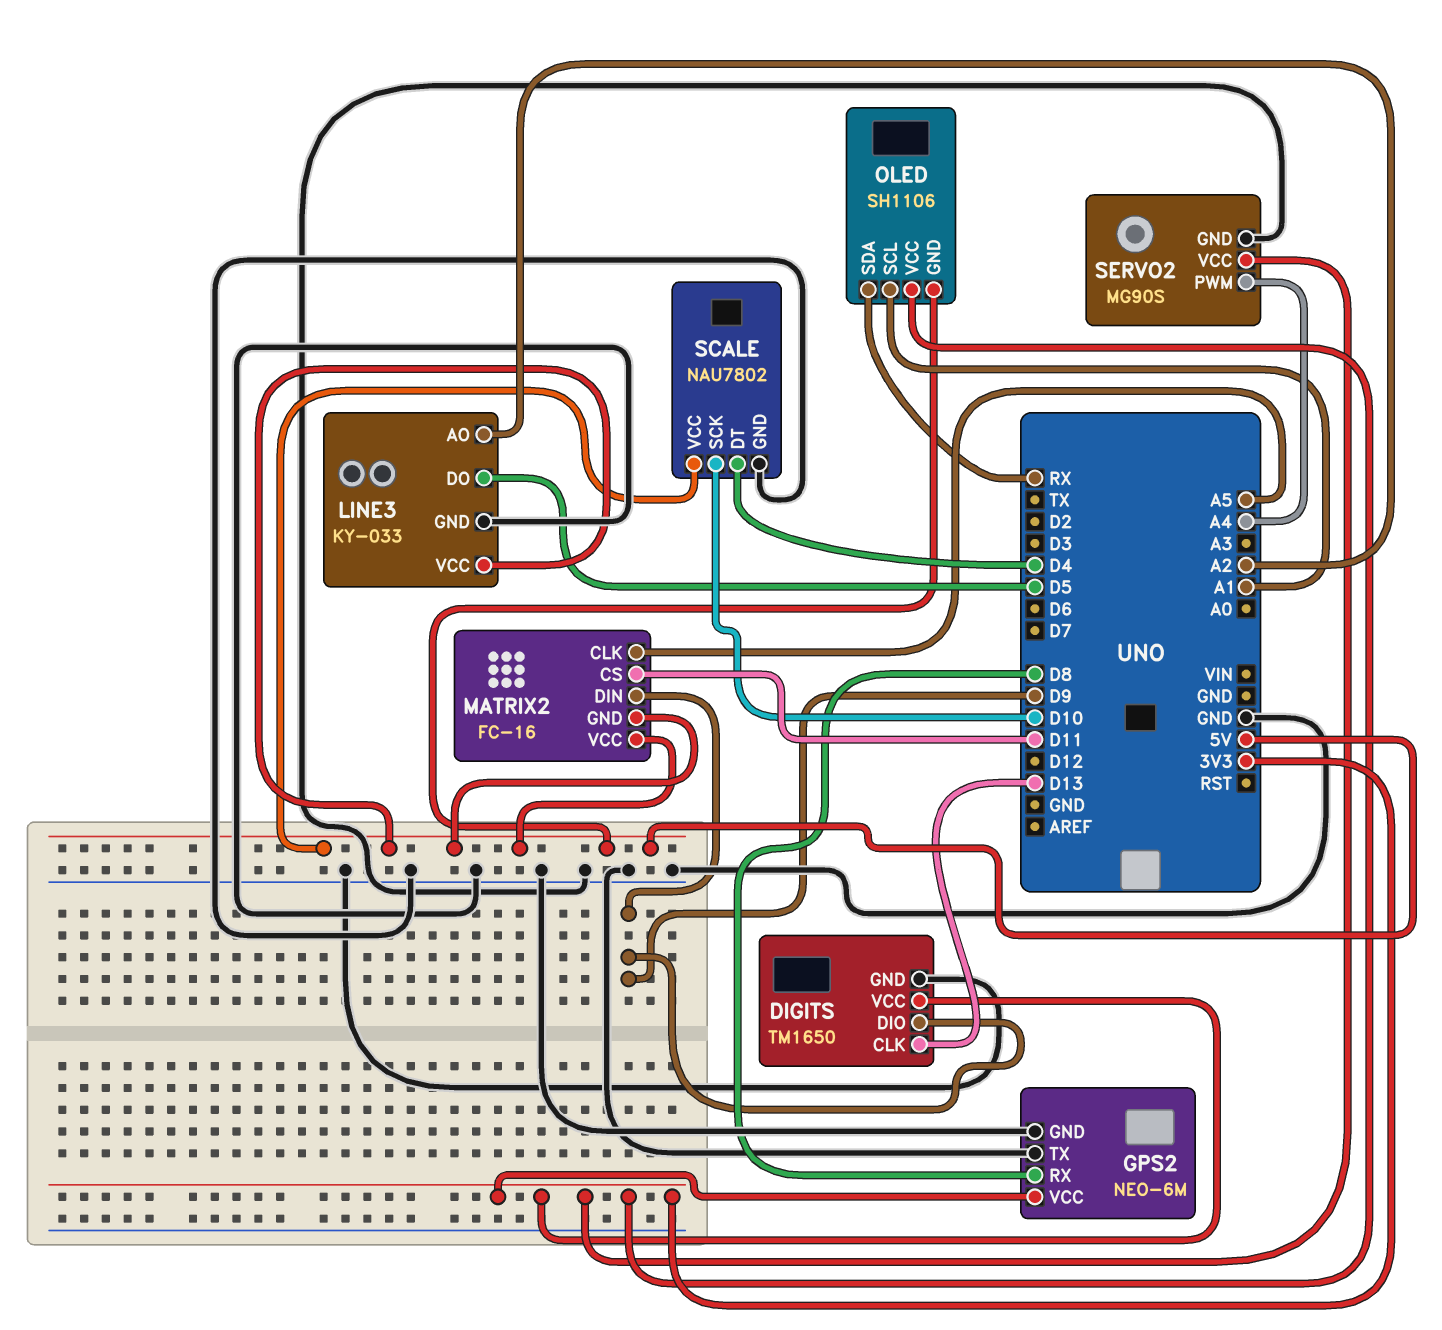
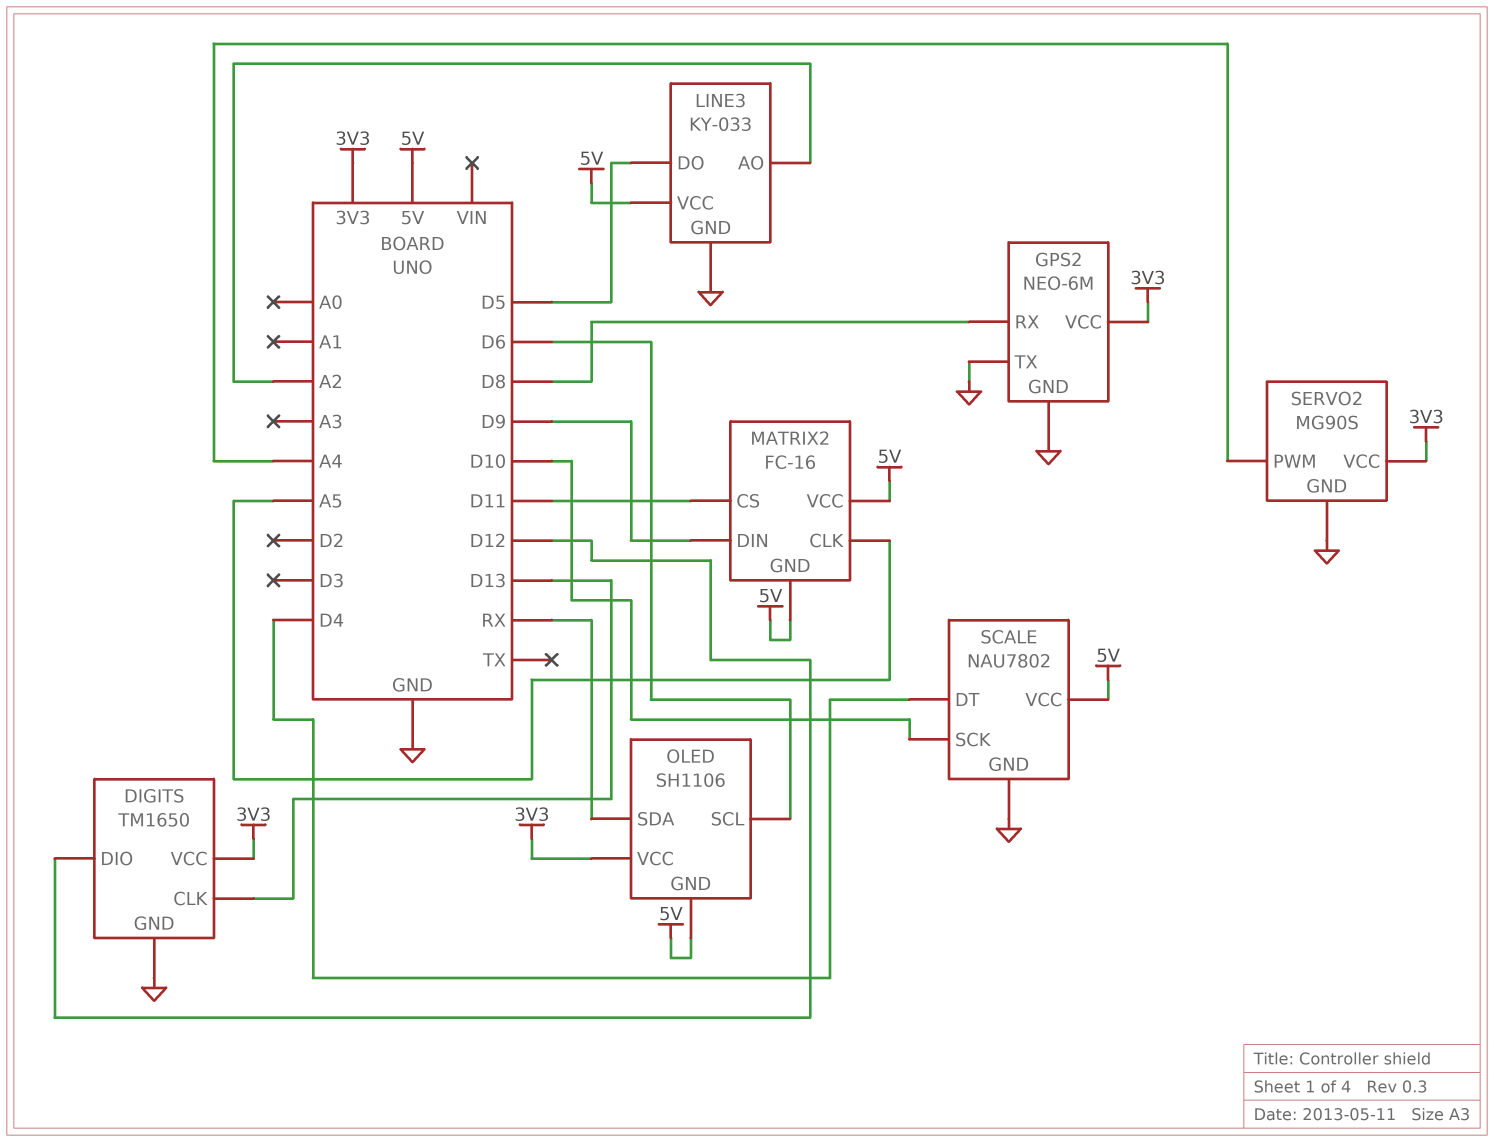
DIGITS pin DIO: D9 -> D12
OLED pin SCL: A1 -> D6

